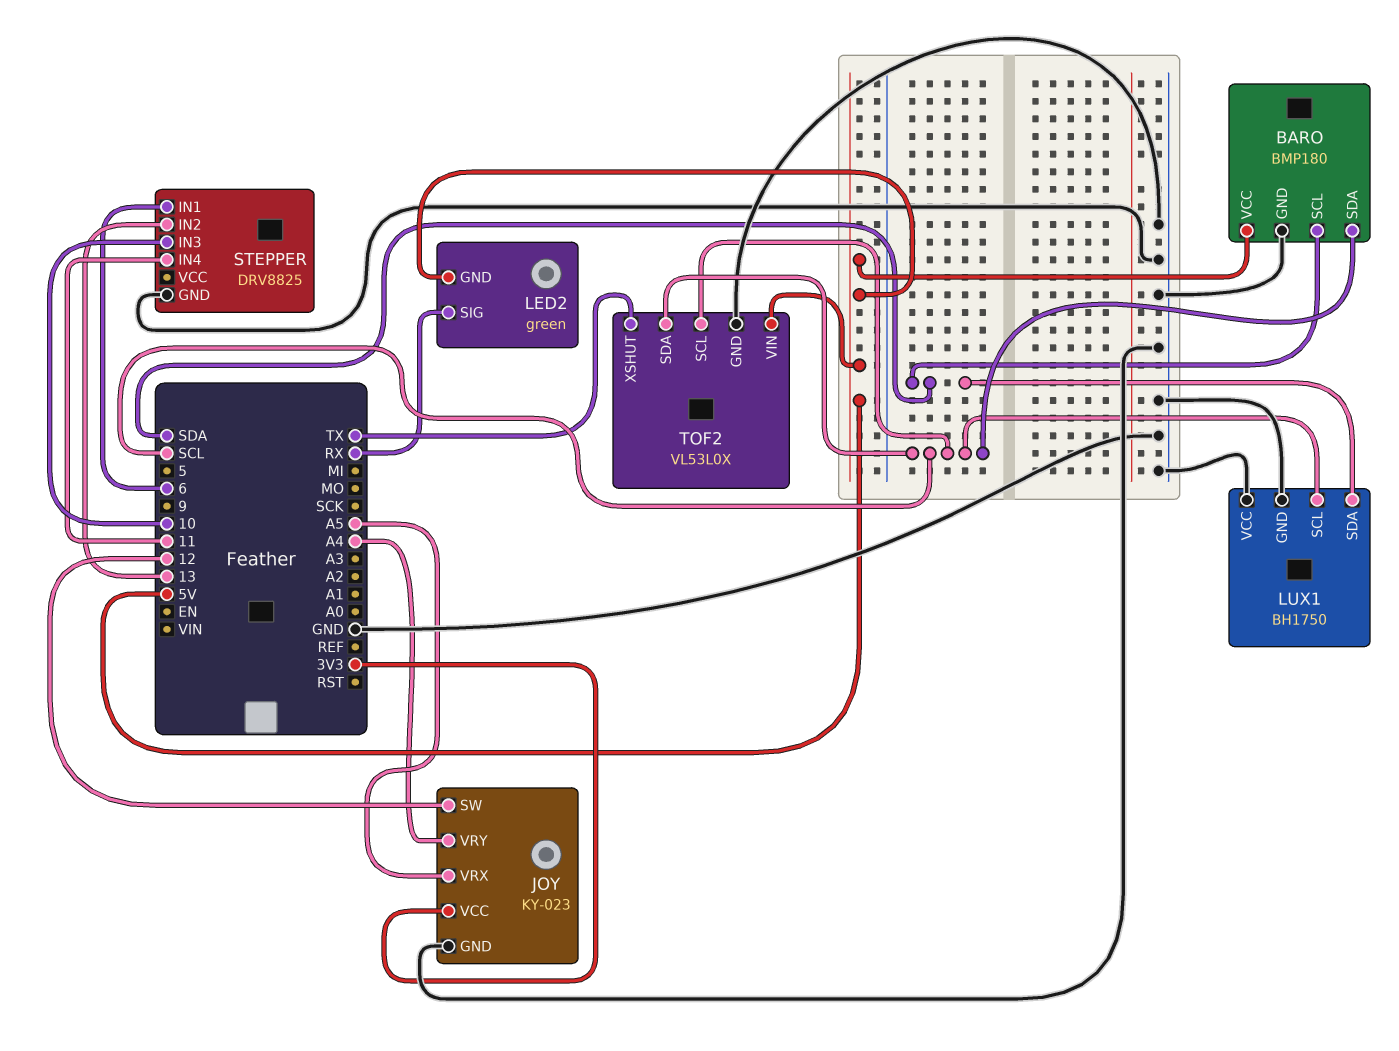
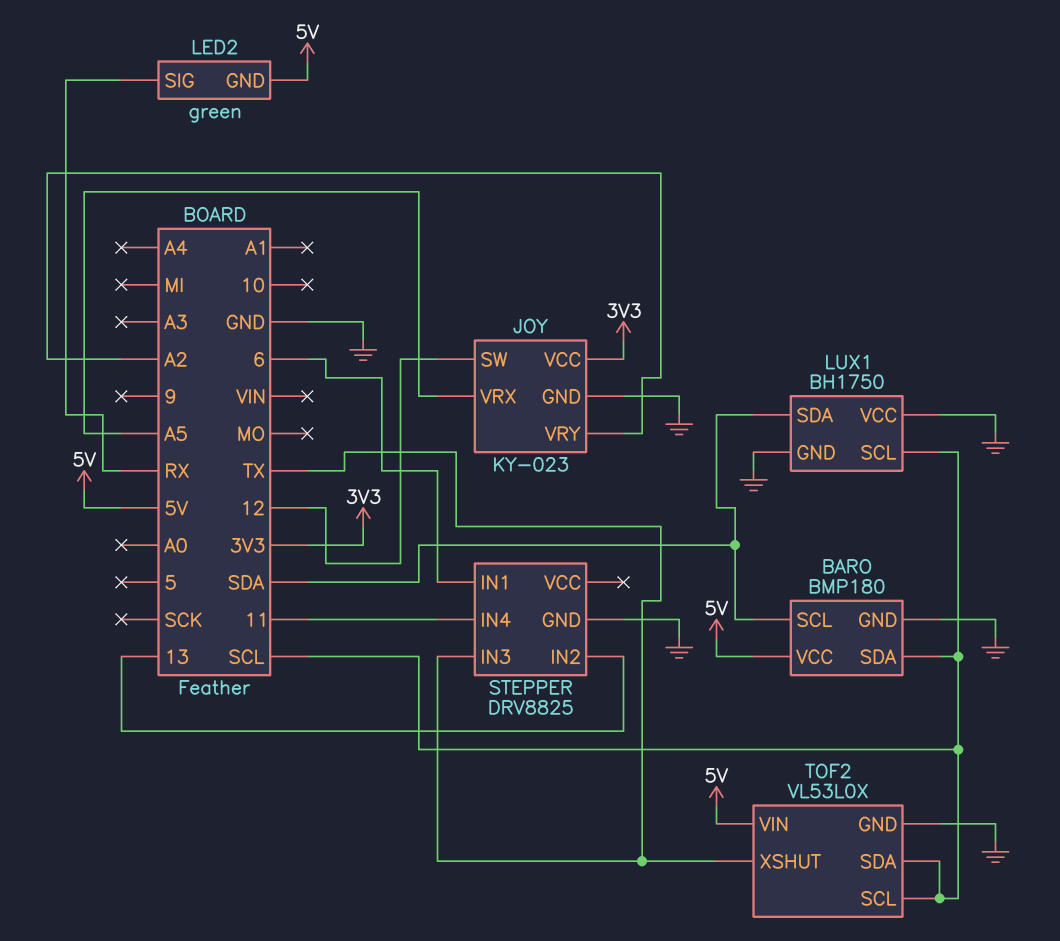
JOY pin VRY: A4 -> A2
STEPPER pin IN3: 10 -> TX

